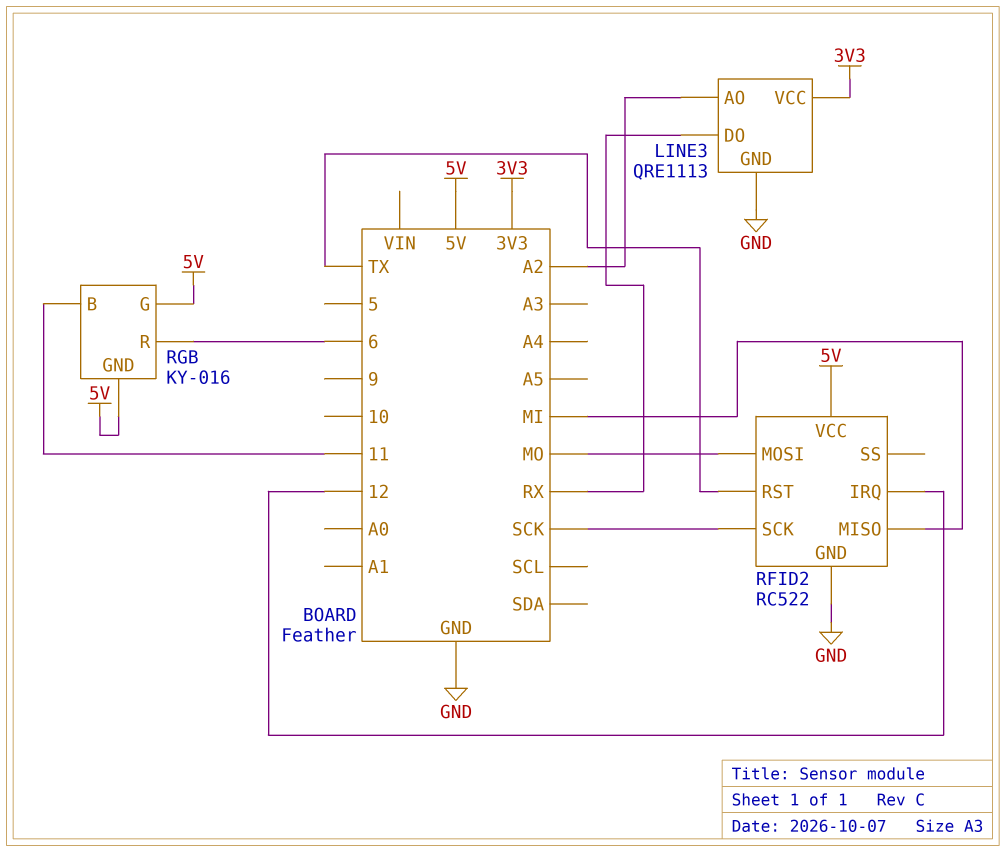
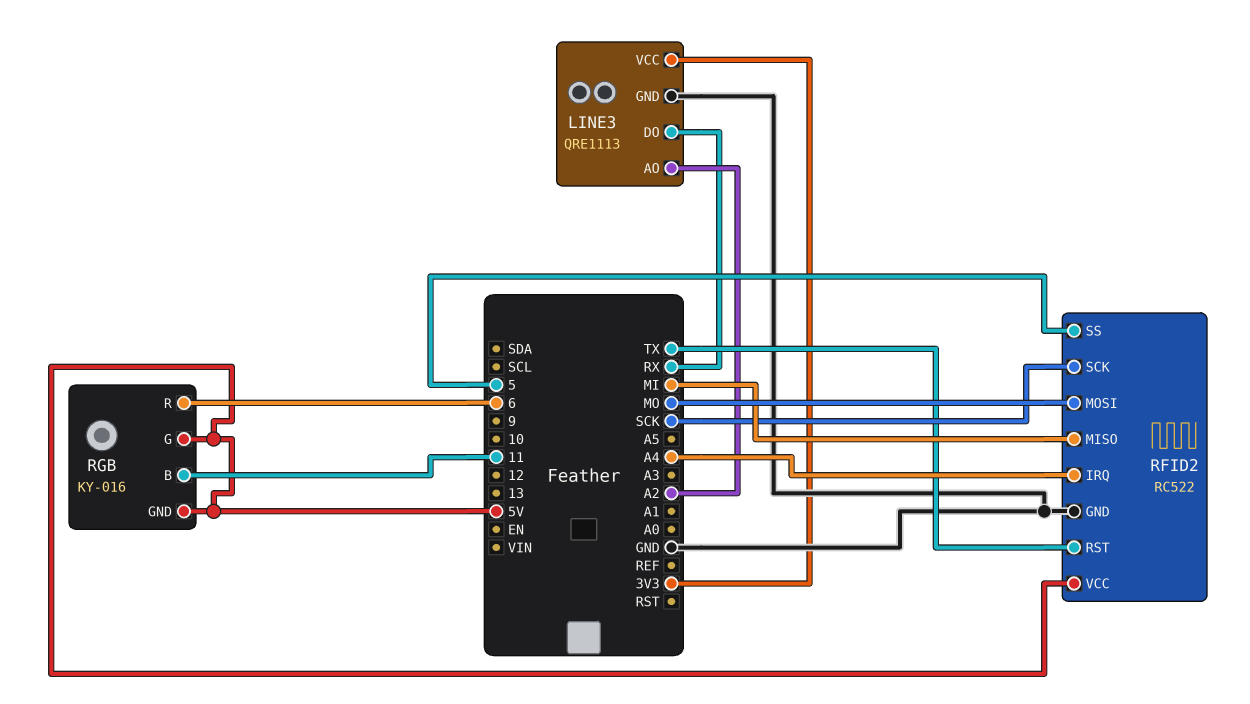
RFID2 pin IRQ: 12 -> A4
RFID2 pin SS: none -> 5

